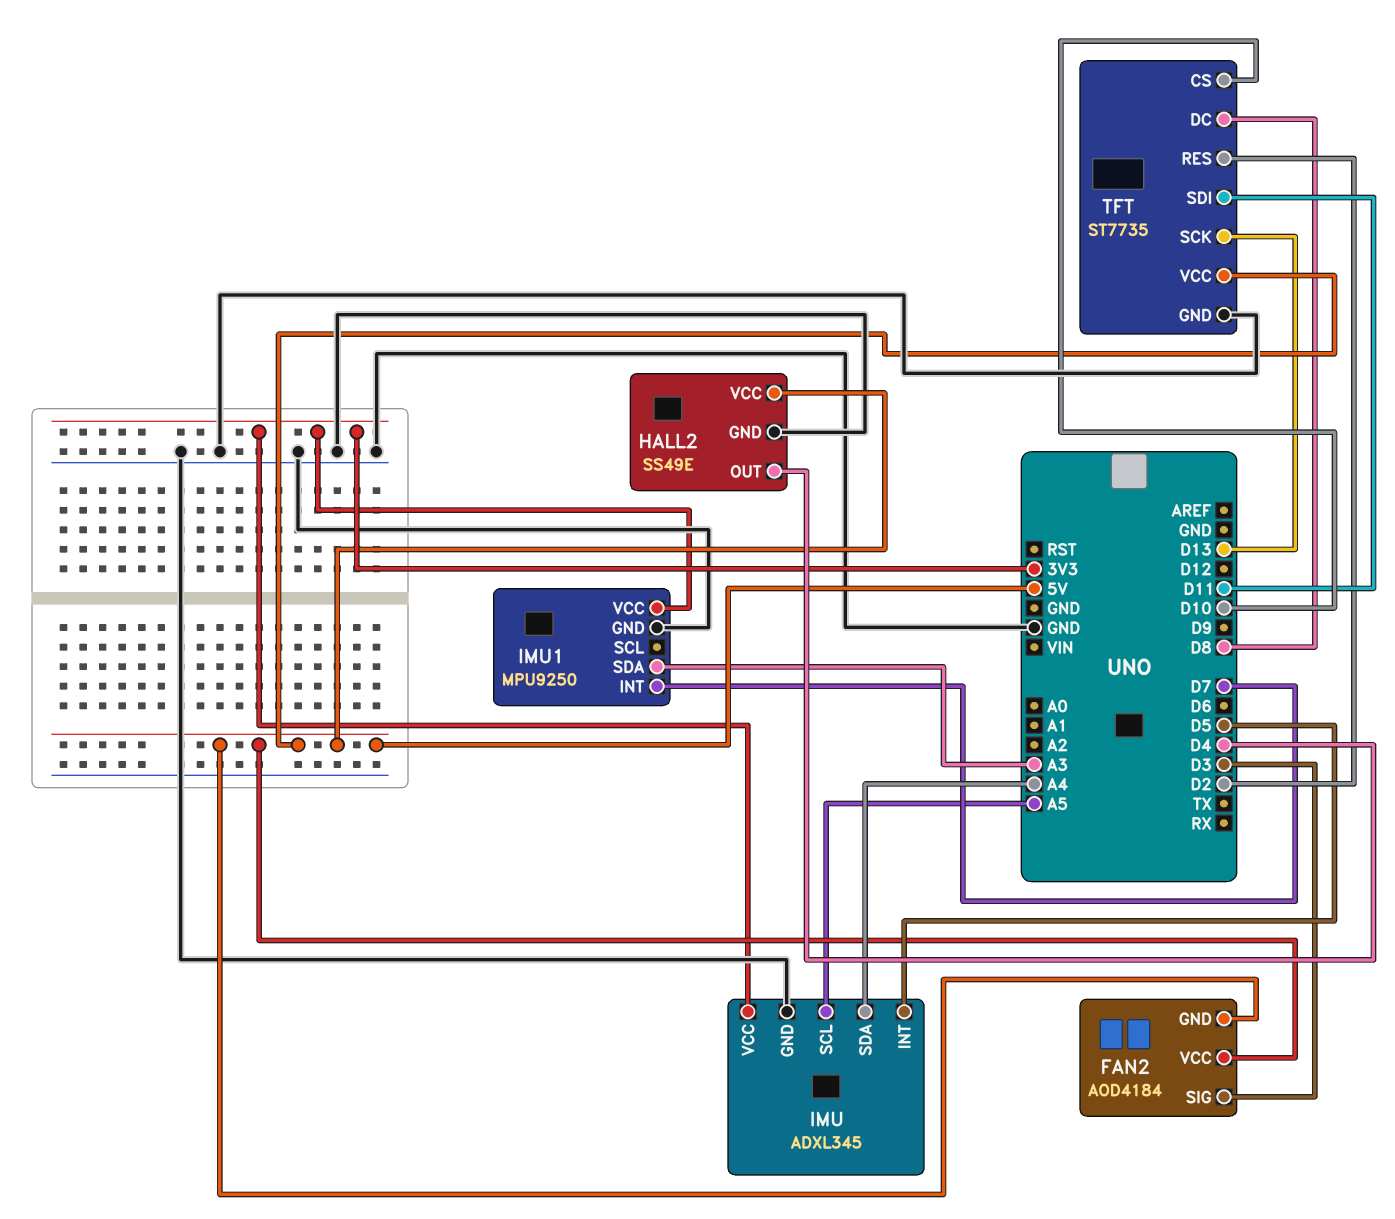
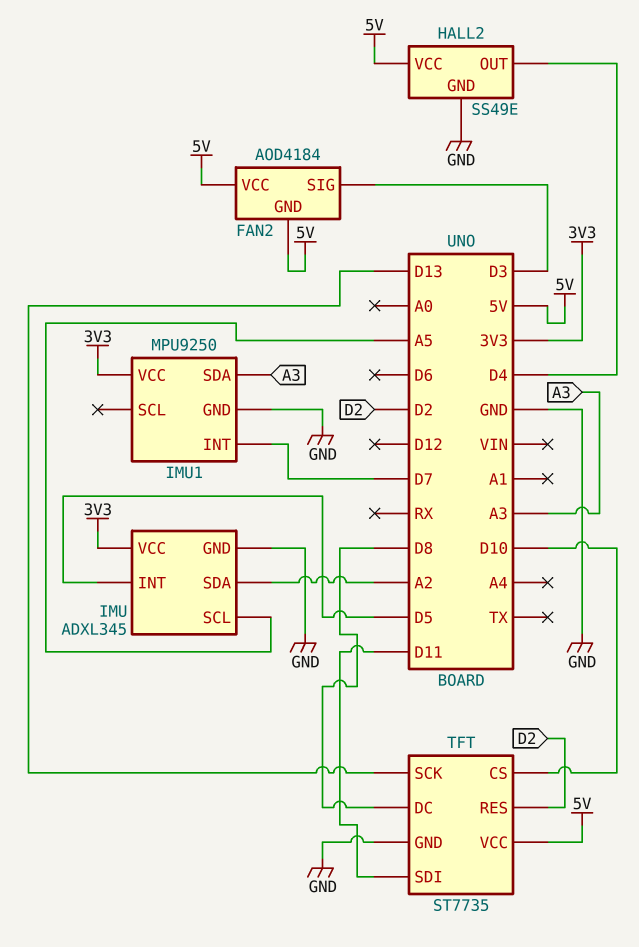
IMU pin SDA: A4 -> A2

